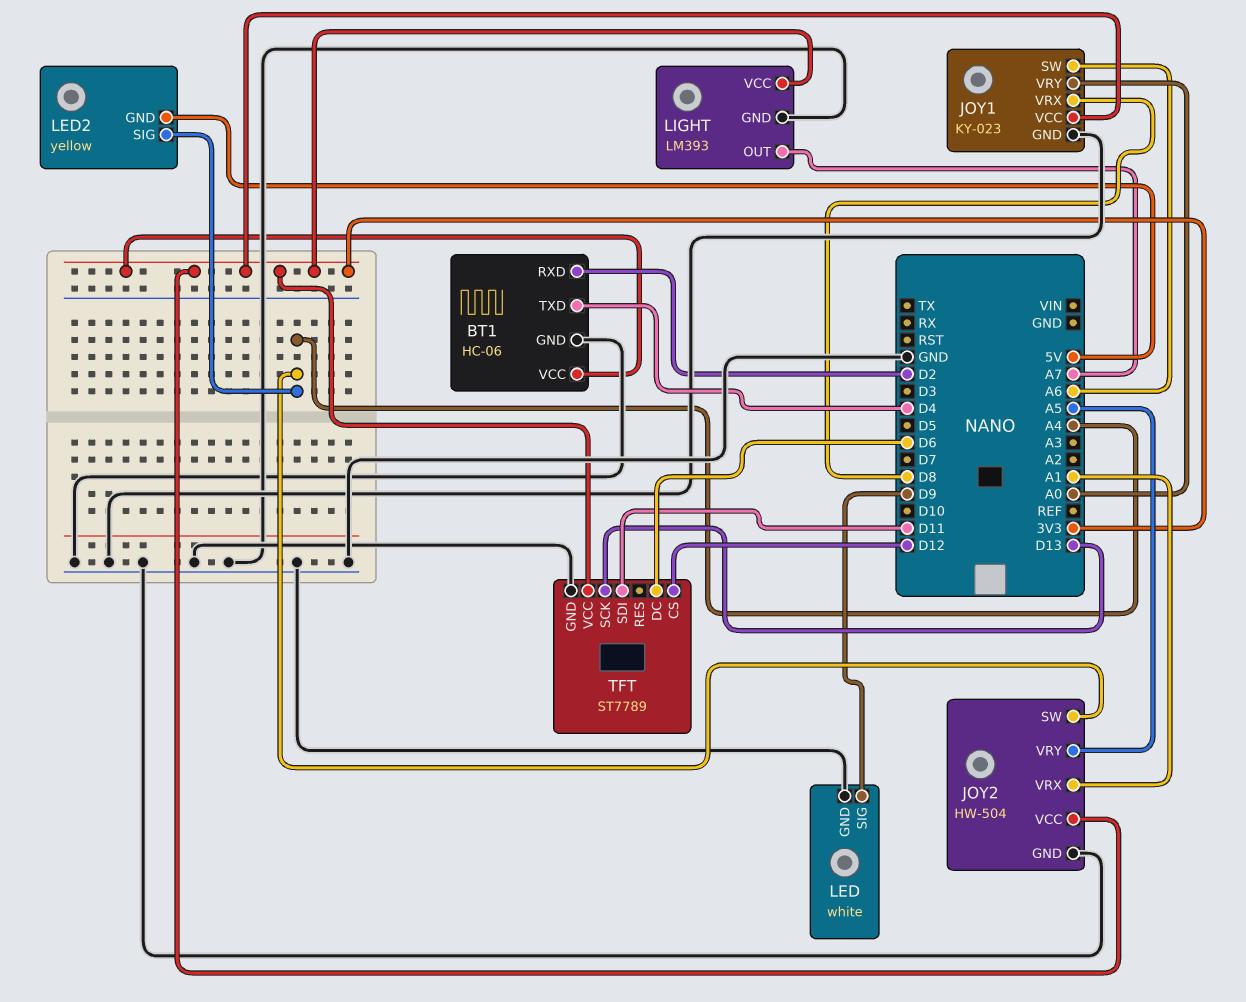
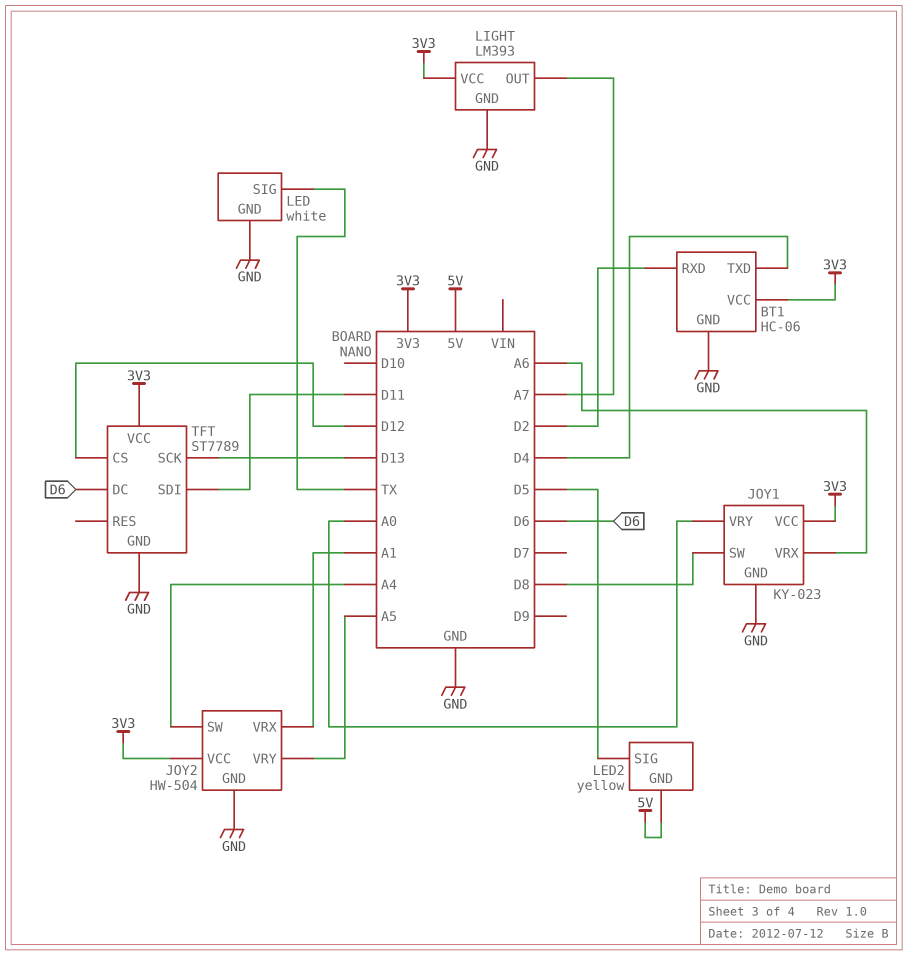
JOY1 pin SW: A6 -> D8
JOY1 pin VRX: D8 -> A6
LED pin SIG: D9 -> TX
LED2 pin SIG: A4 -> D5

